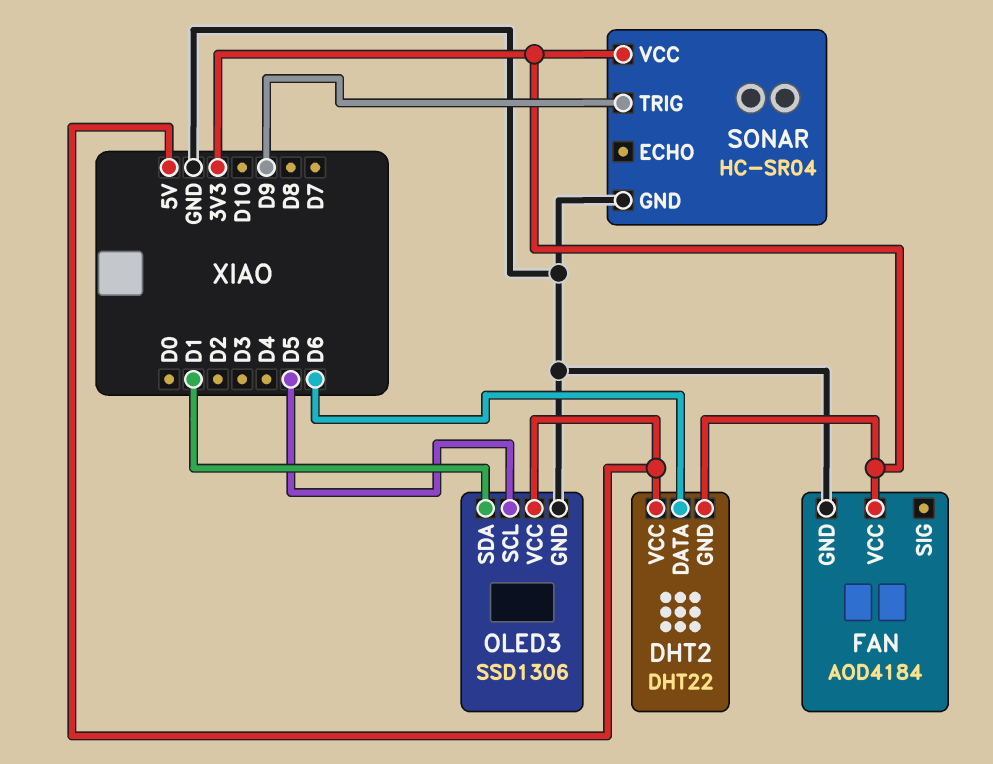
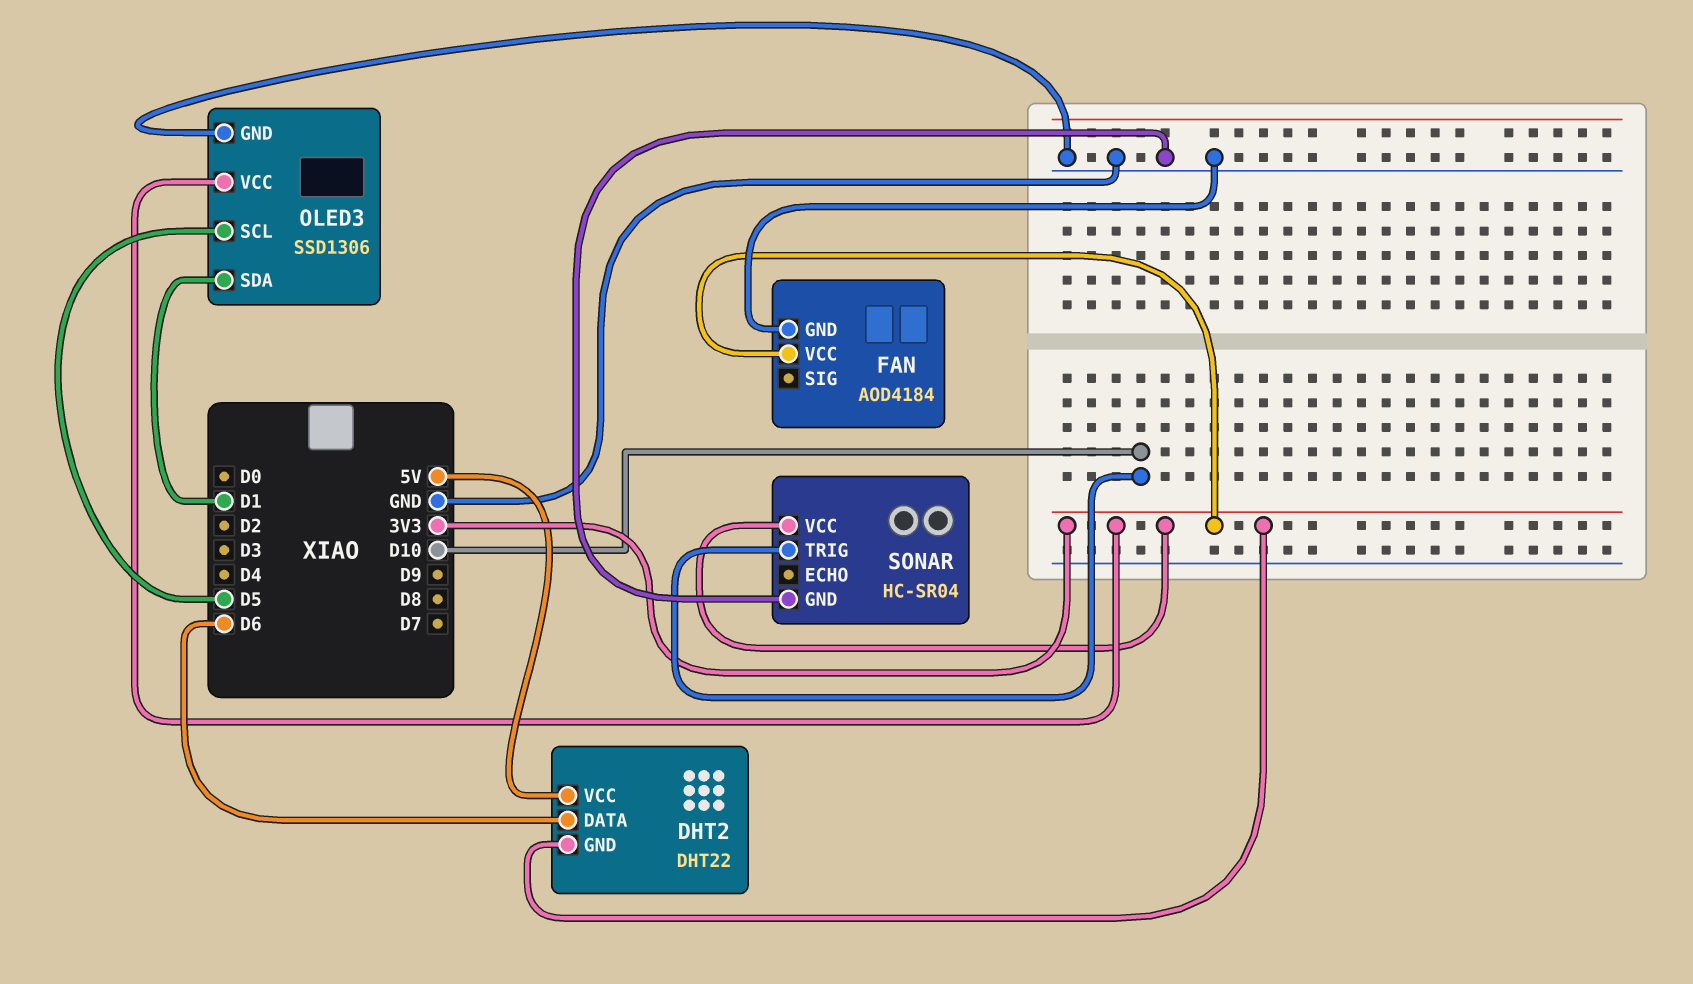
OLED3 pin VCC: 5V -> 3V3
SONAR pin TRIG: D9 -> D10

